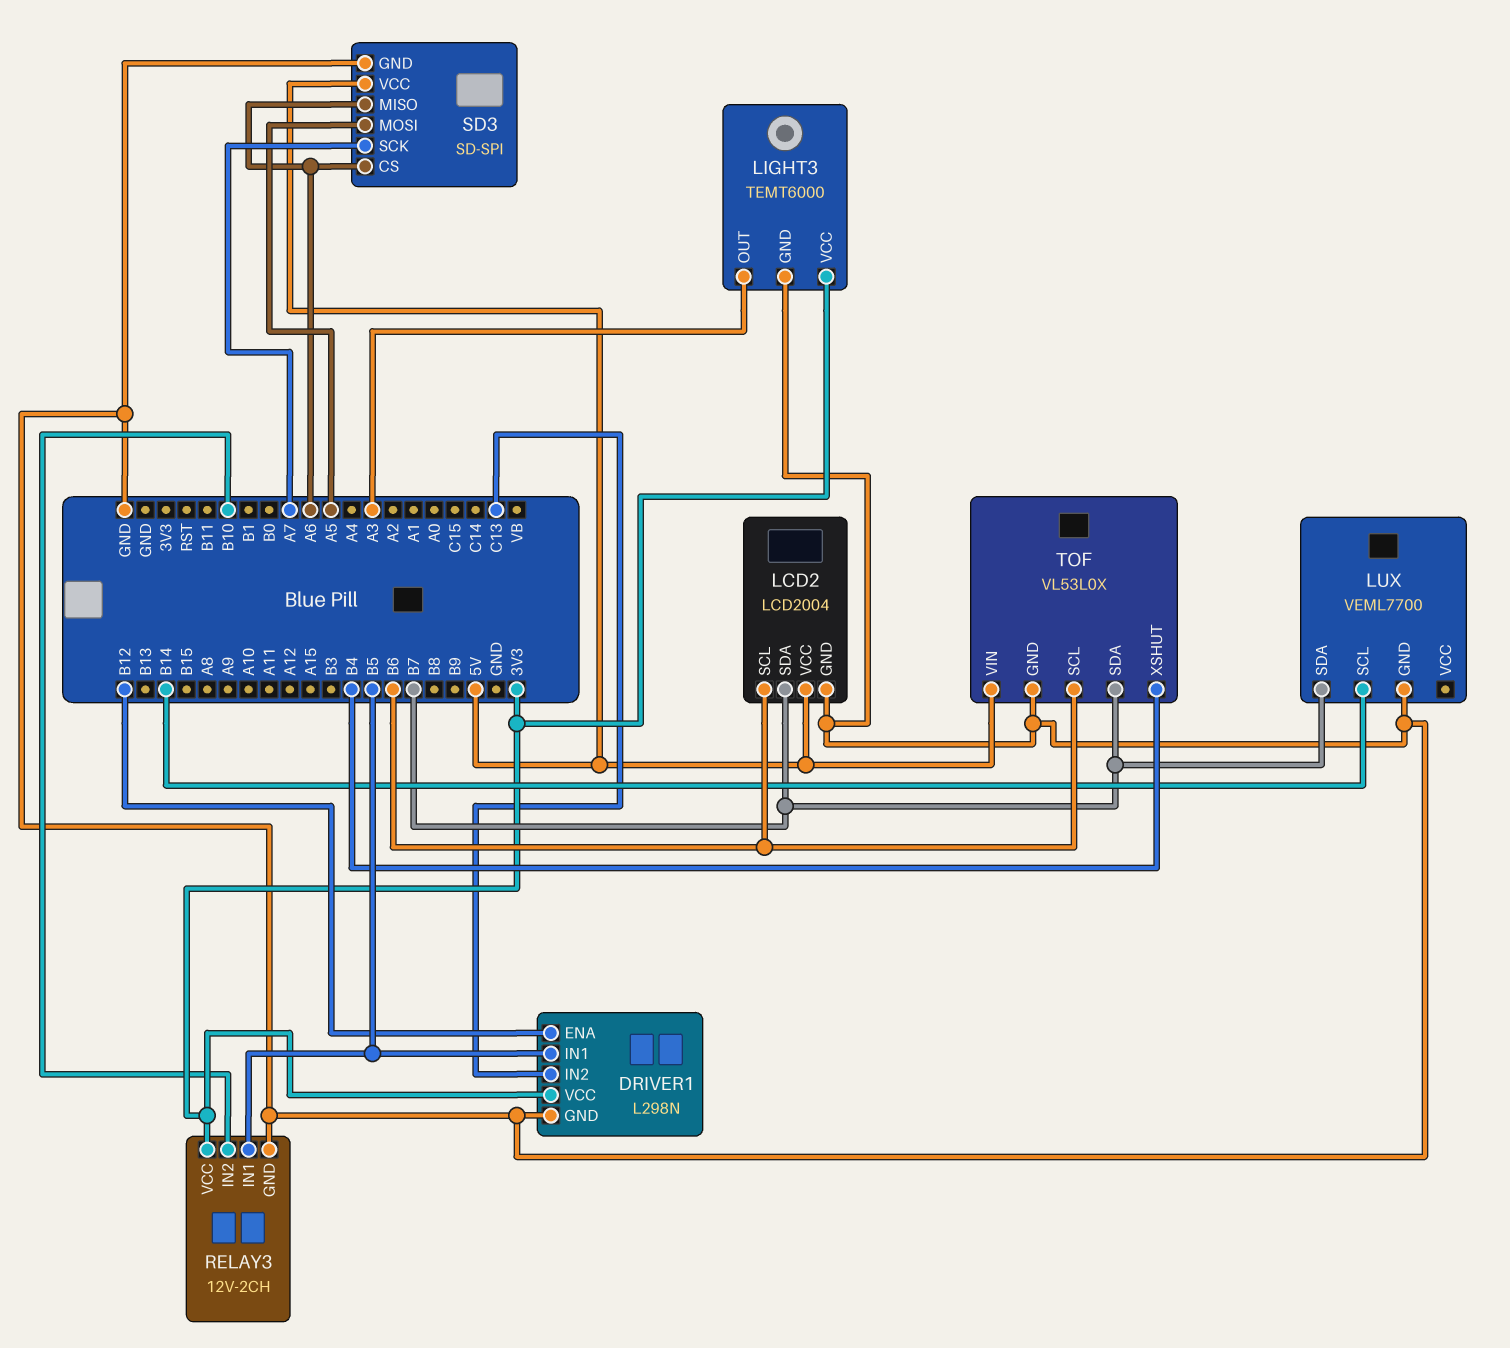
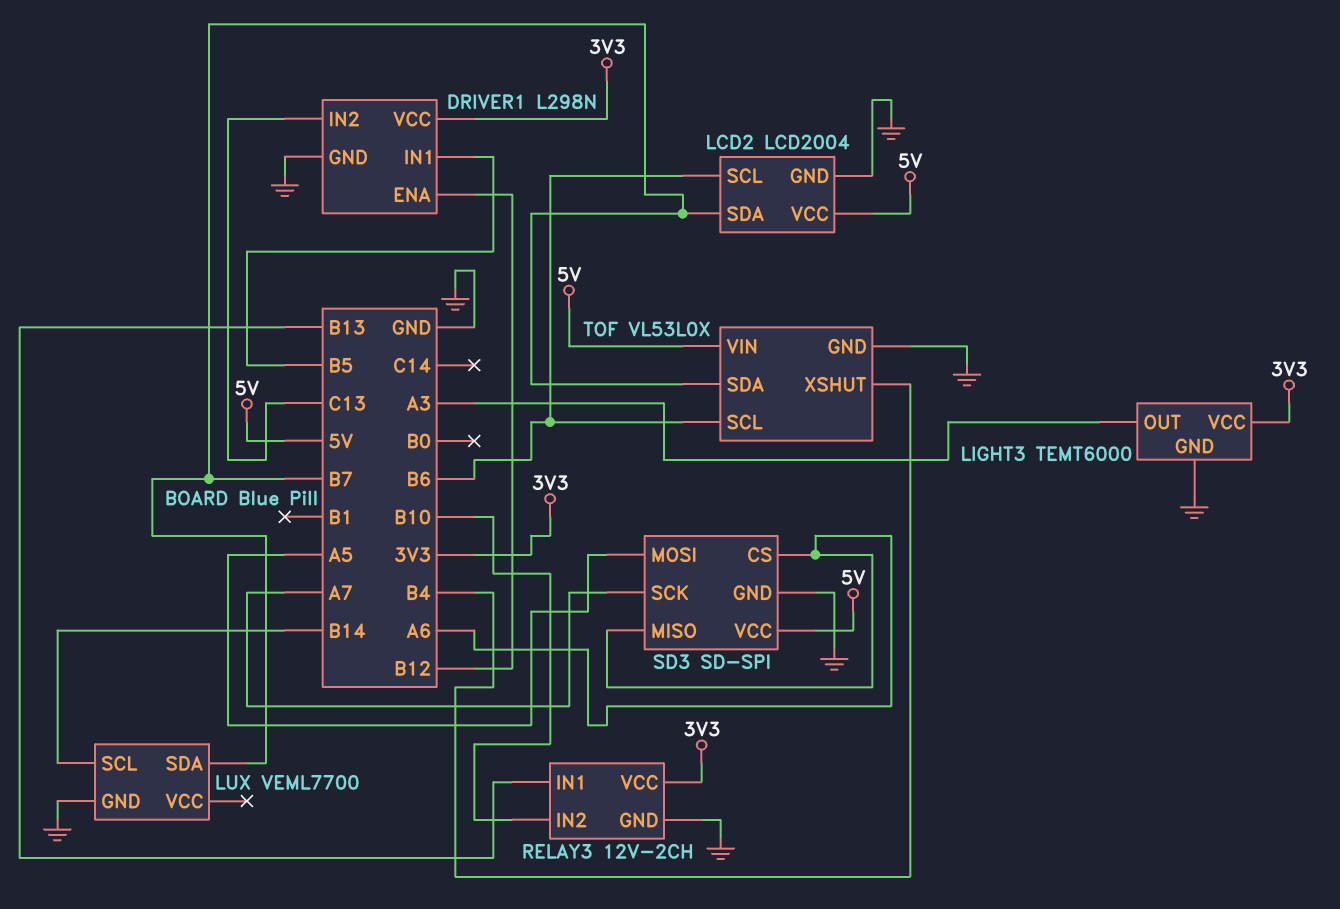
RELAY3 pin IN1: B5 -> B13

